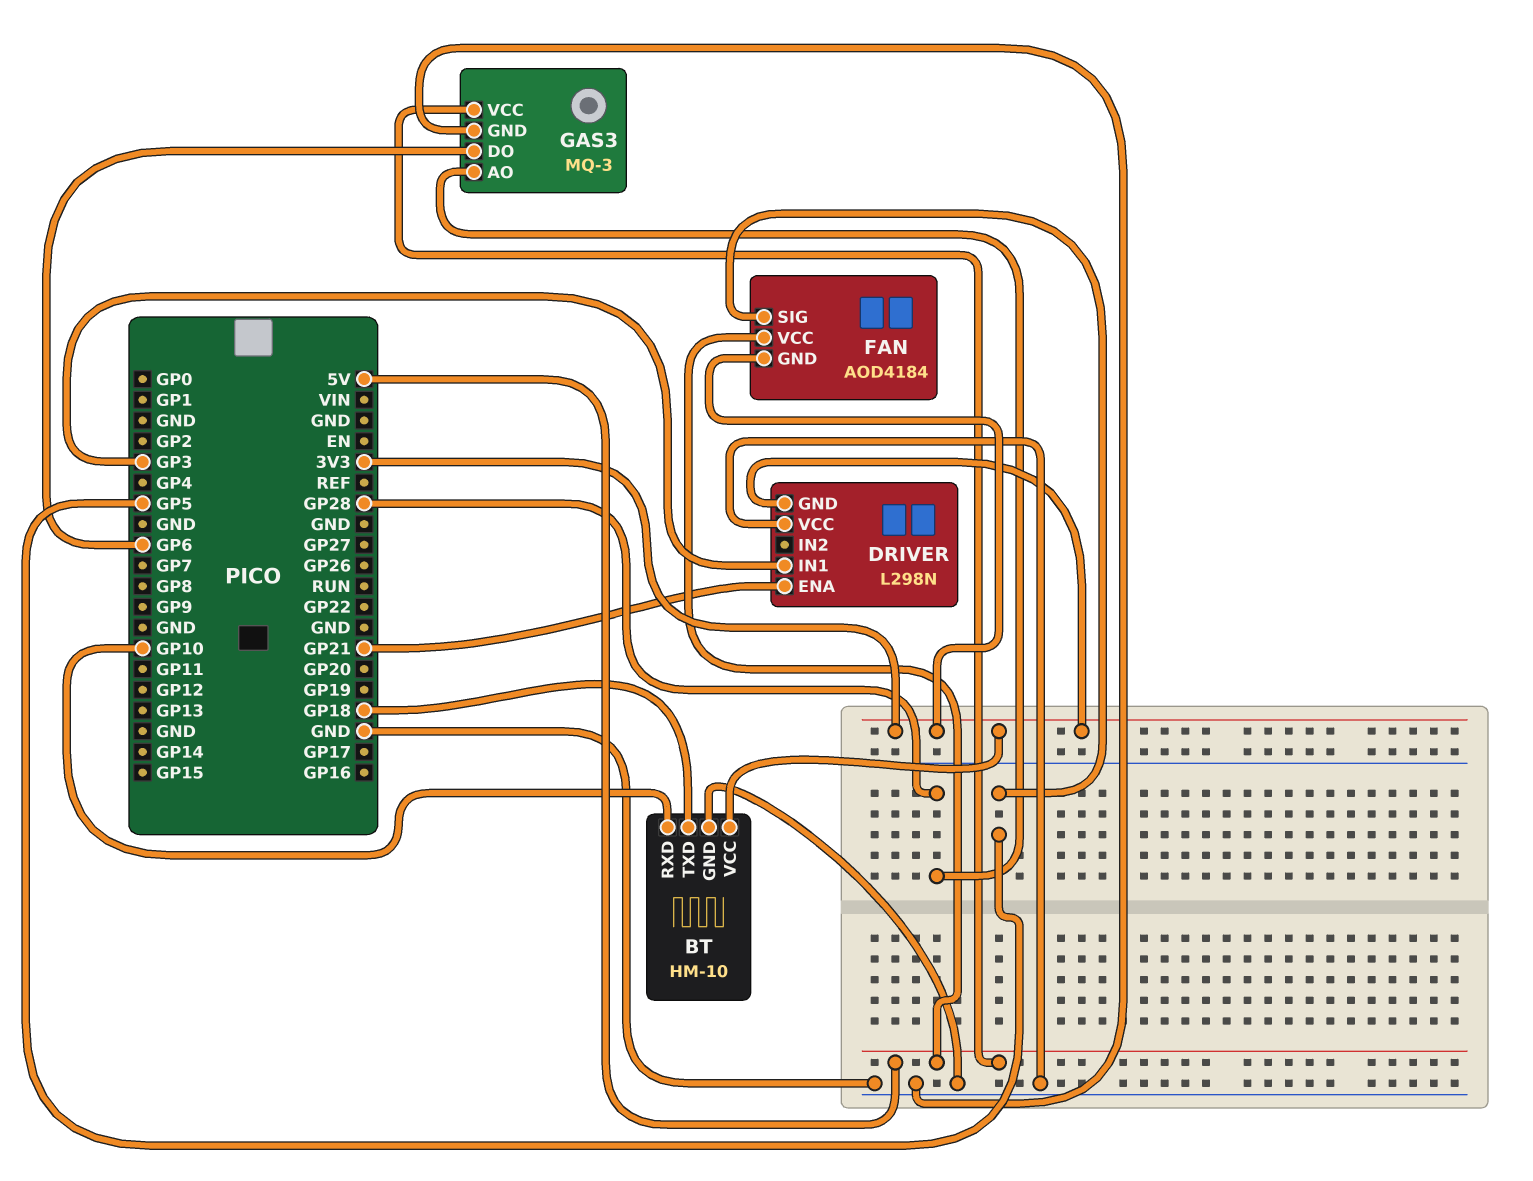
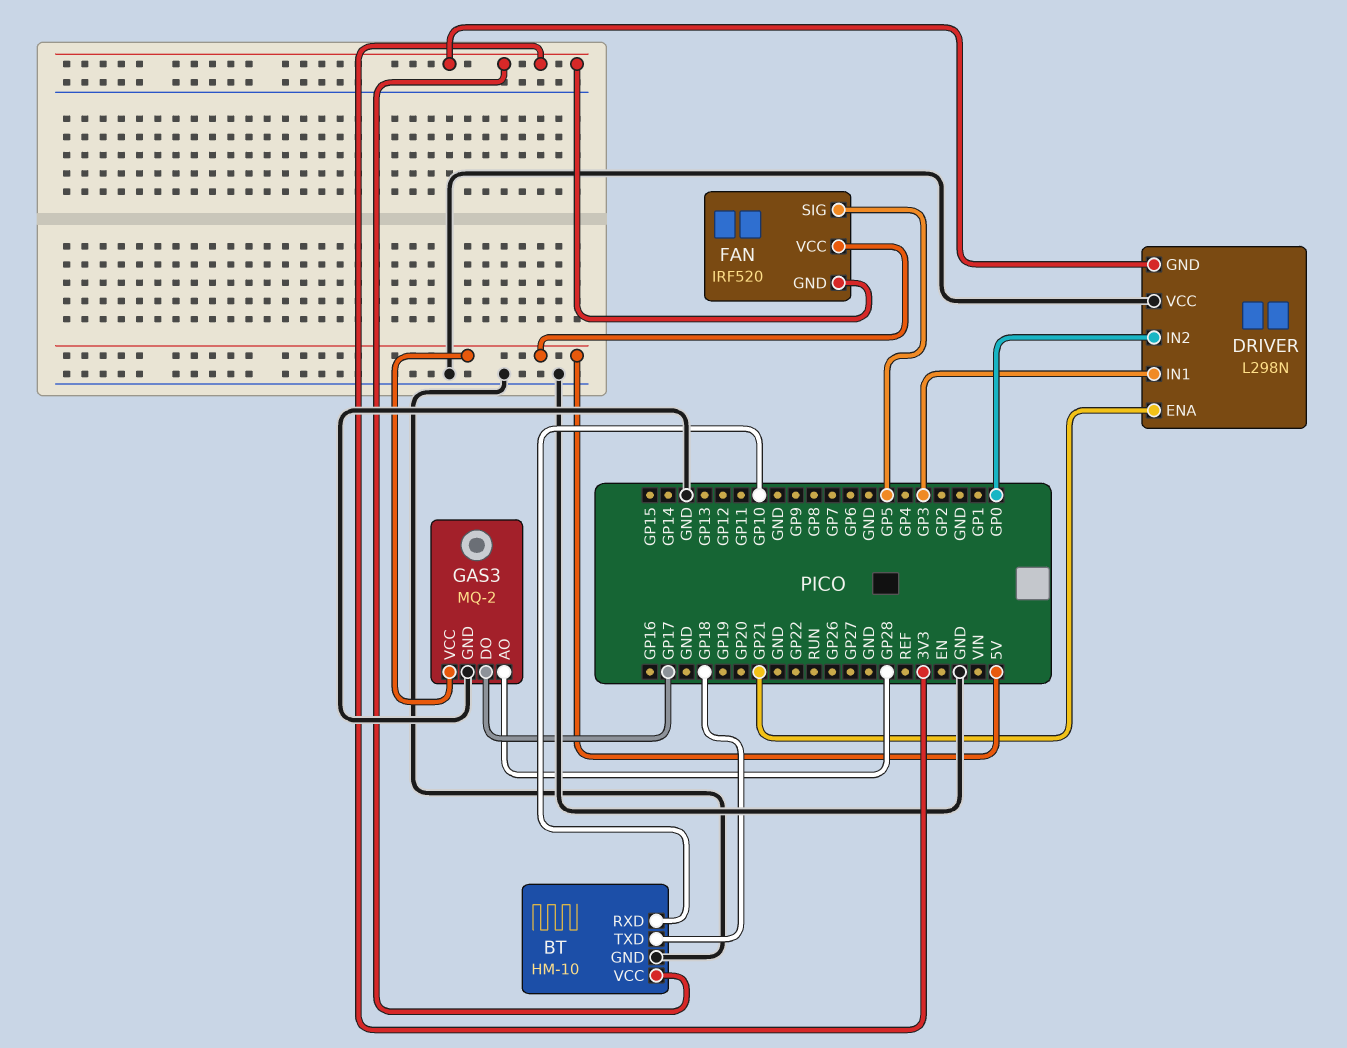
DRIVER pin IN2: none -> GP0
FAN: AOD4184 -> IRF520
GAS3: MQ-3 -> MQ-2
GAS3 pin DO: GP6 -> GP17

